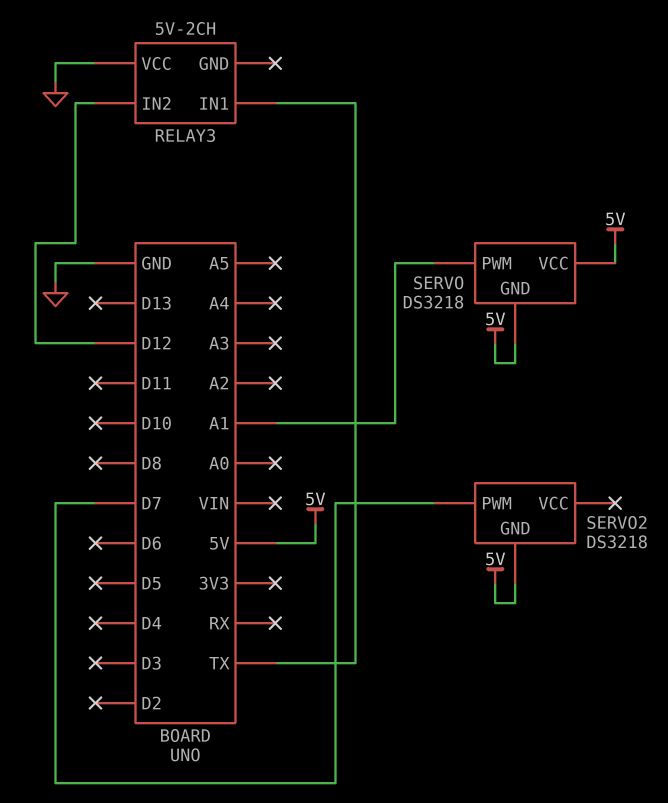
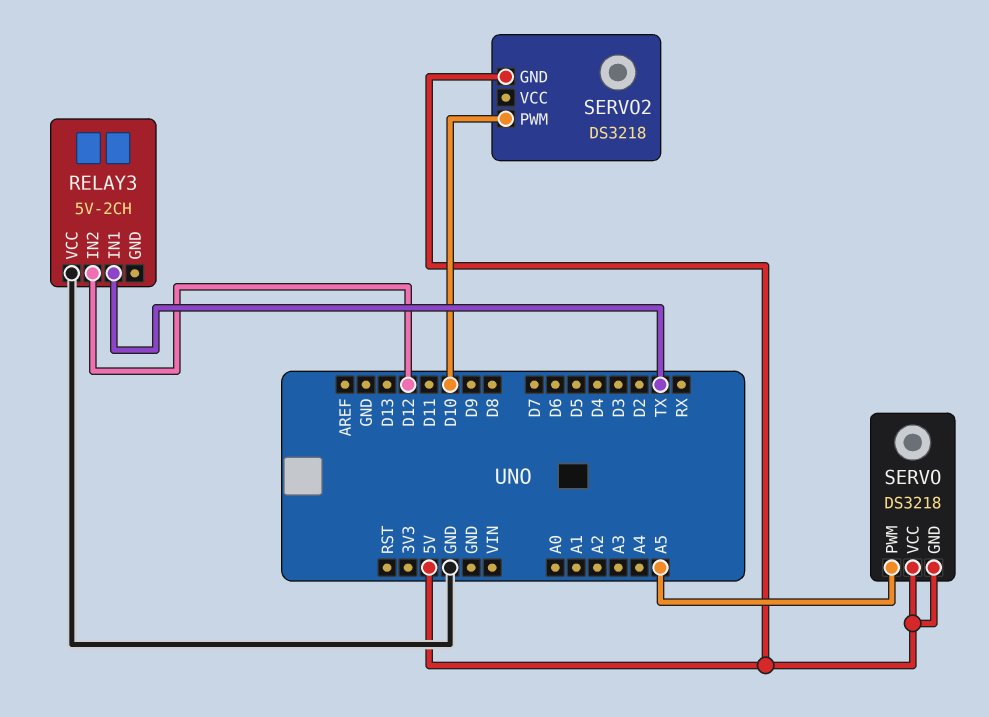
SERVO pin PWM: A1 -> A5
SERVO2 pin PWM: D7 -> D10

